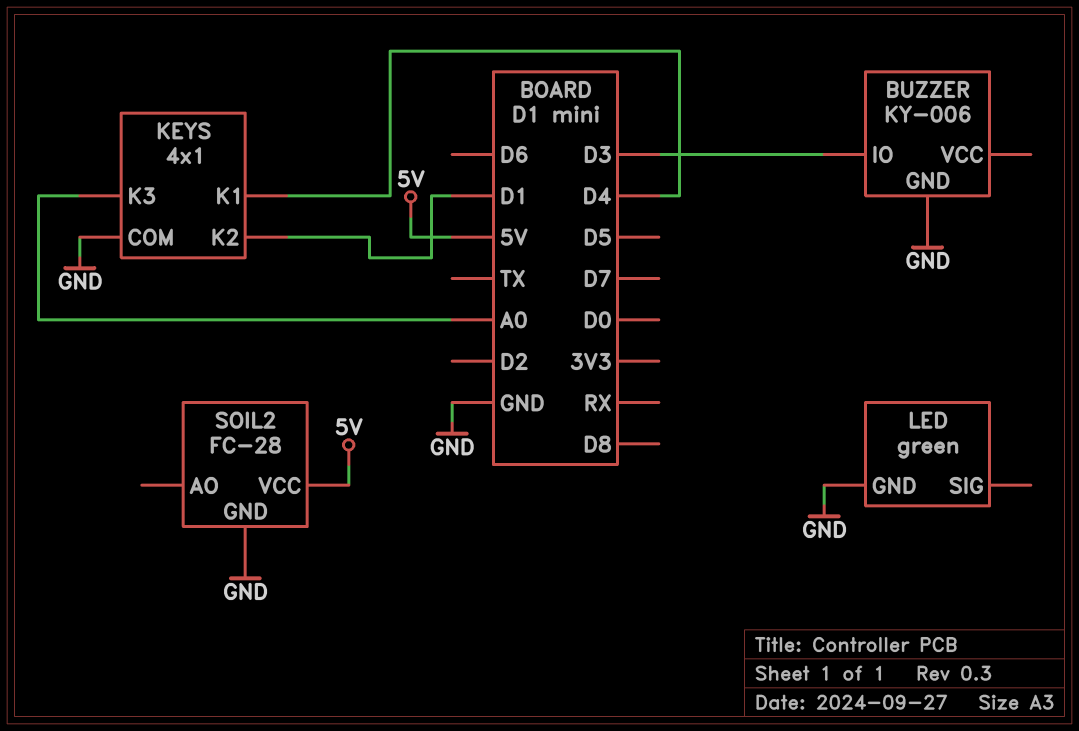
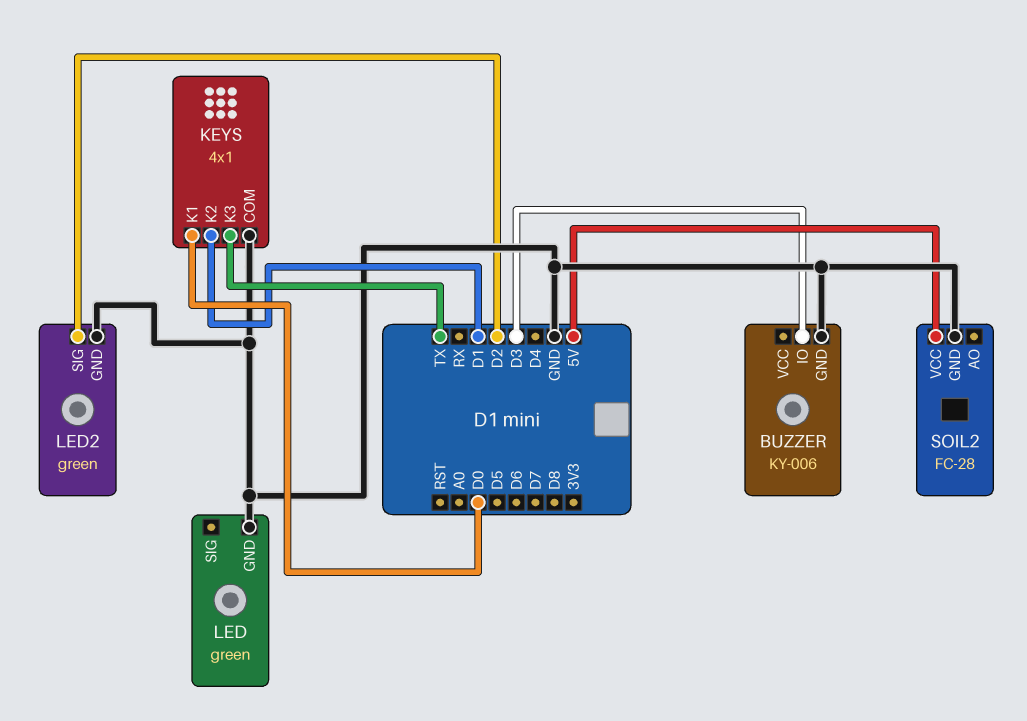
KEYS pin K1: D4 -> D0
KEYS pin K3: A0 -> TX
LED2: none -> green
LED2 pin GND: none -> GND
LED2 pin SIG: none -> D2

